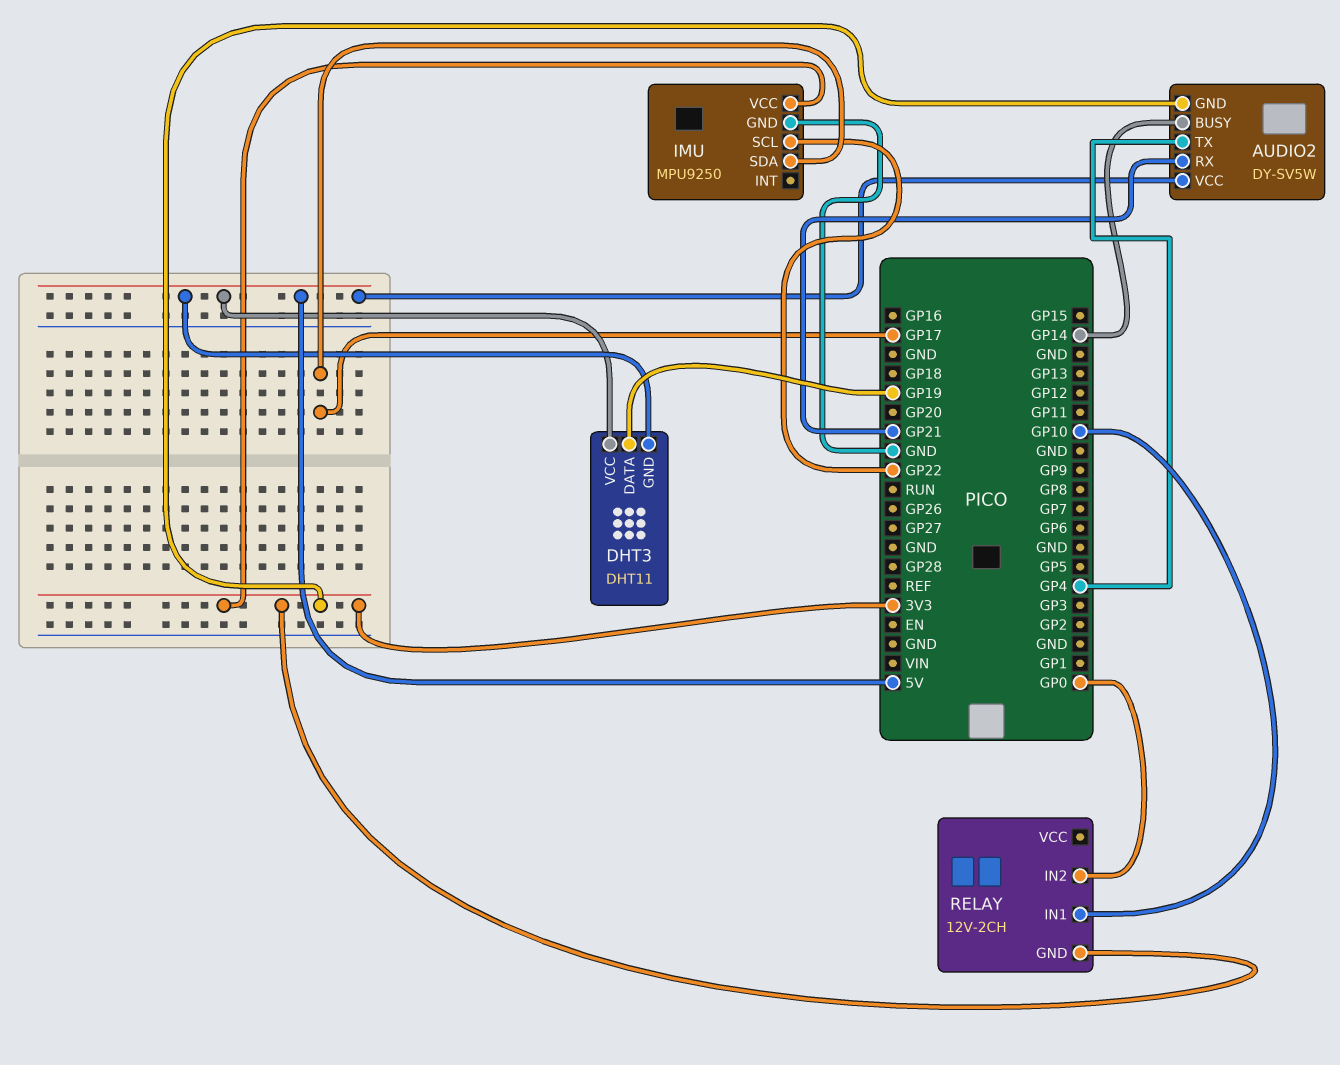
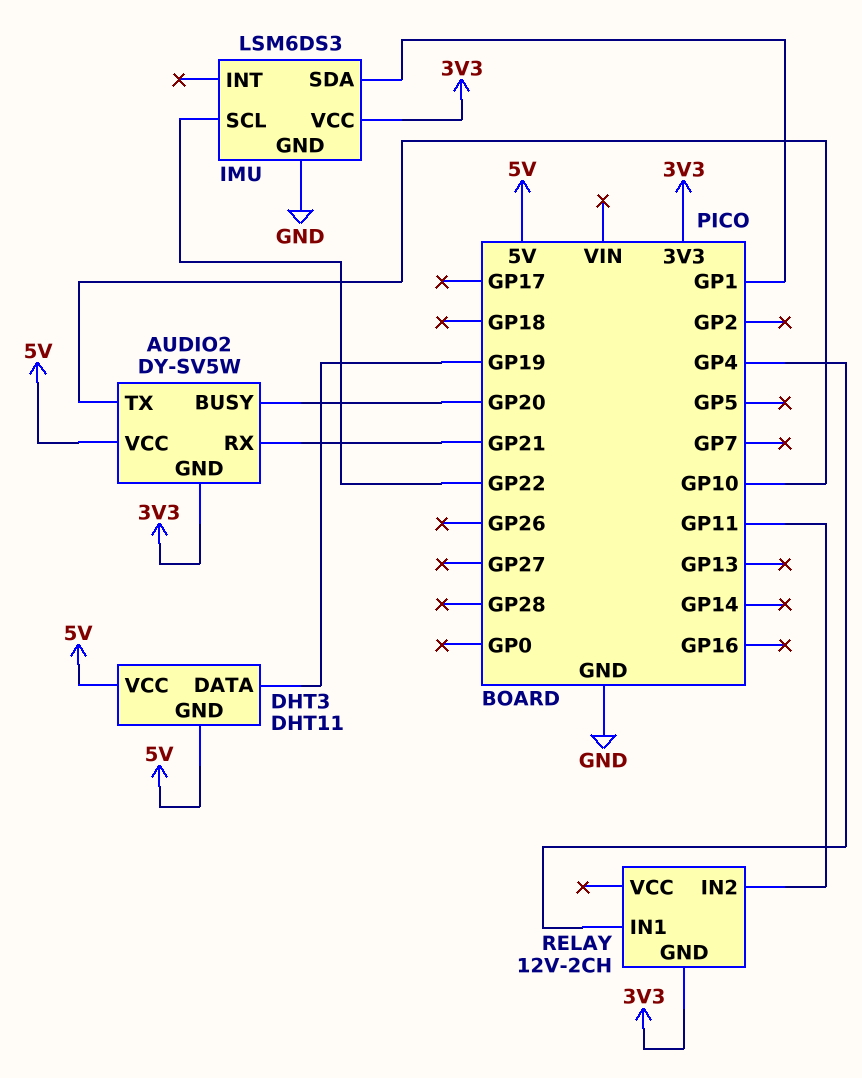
AUDIO2 pin BUSY: GP14 -> GP20
AUDIO2 pin TX: GP4 -> GP10
IMU: MPU9250 -> LSM6DS3
IMU pin SDA: GP17 -> GP1
RELAY pin IN1: GP10 -> GP4
RELAY pin IN2: GP0 -> GP11

